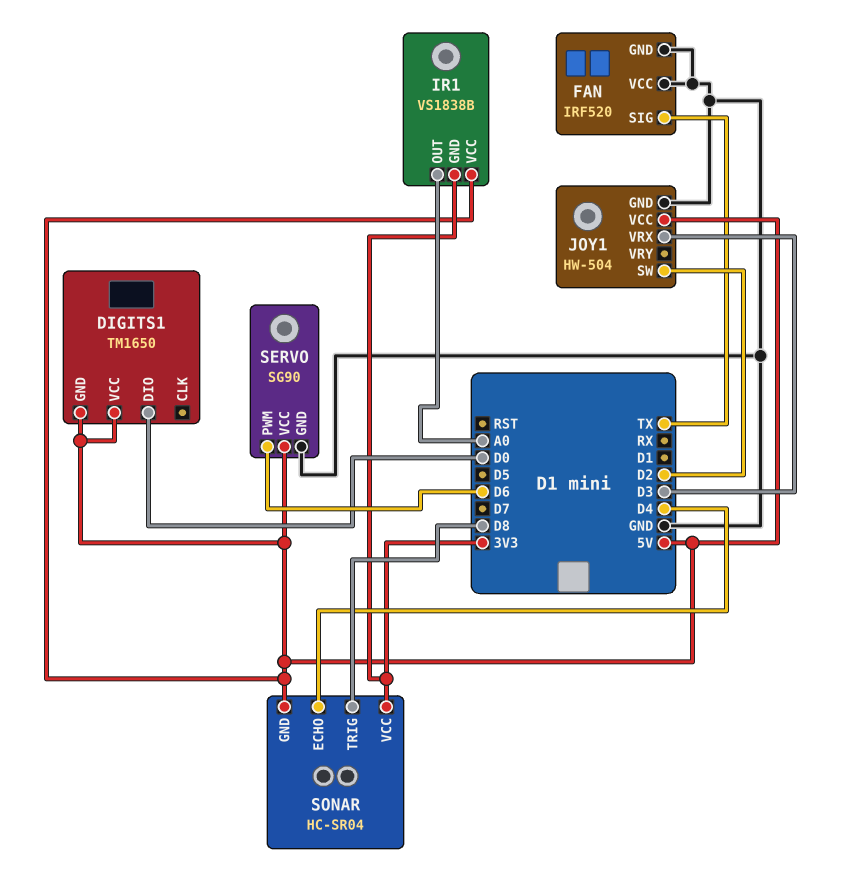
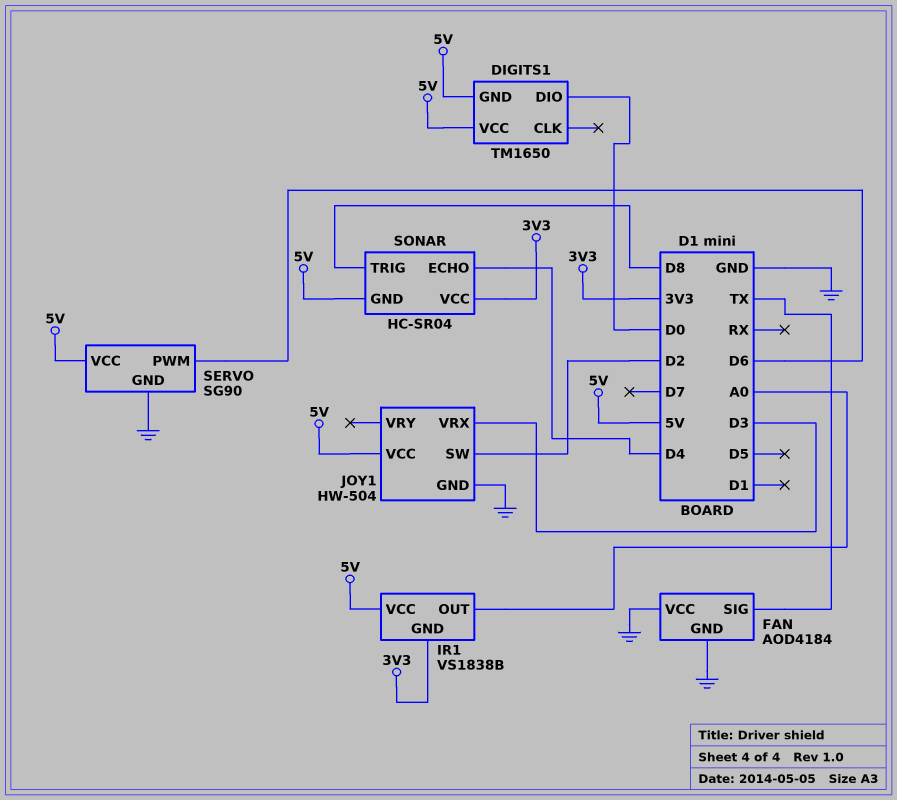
FAN: IRF520 -> AOD4184

